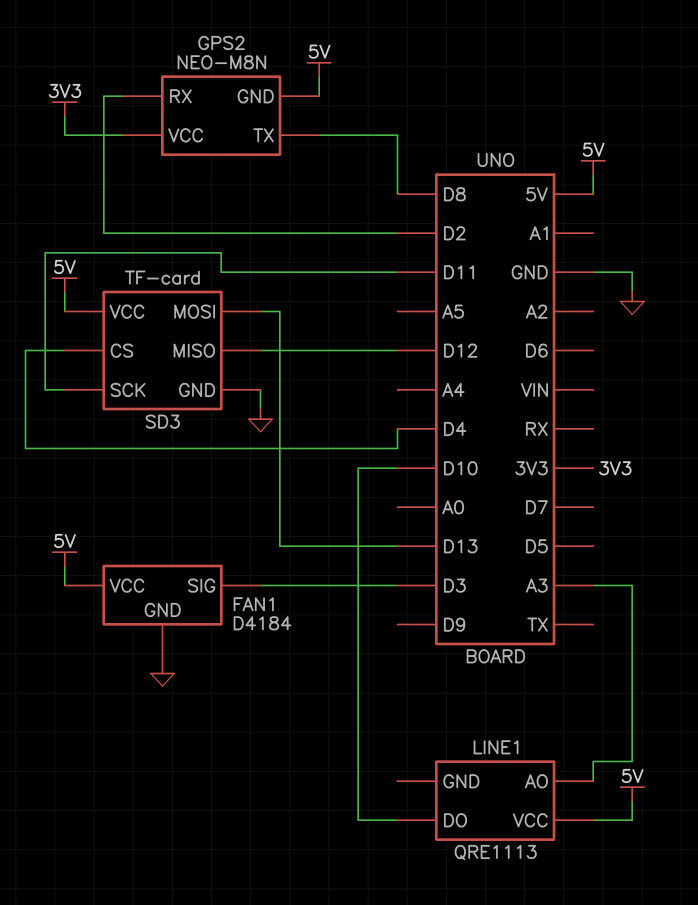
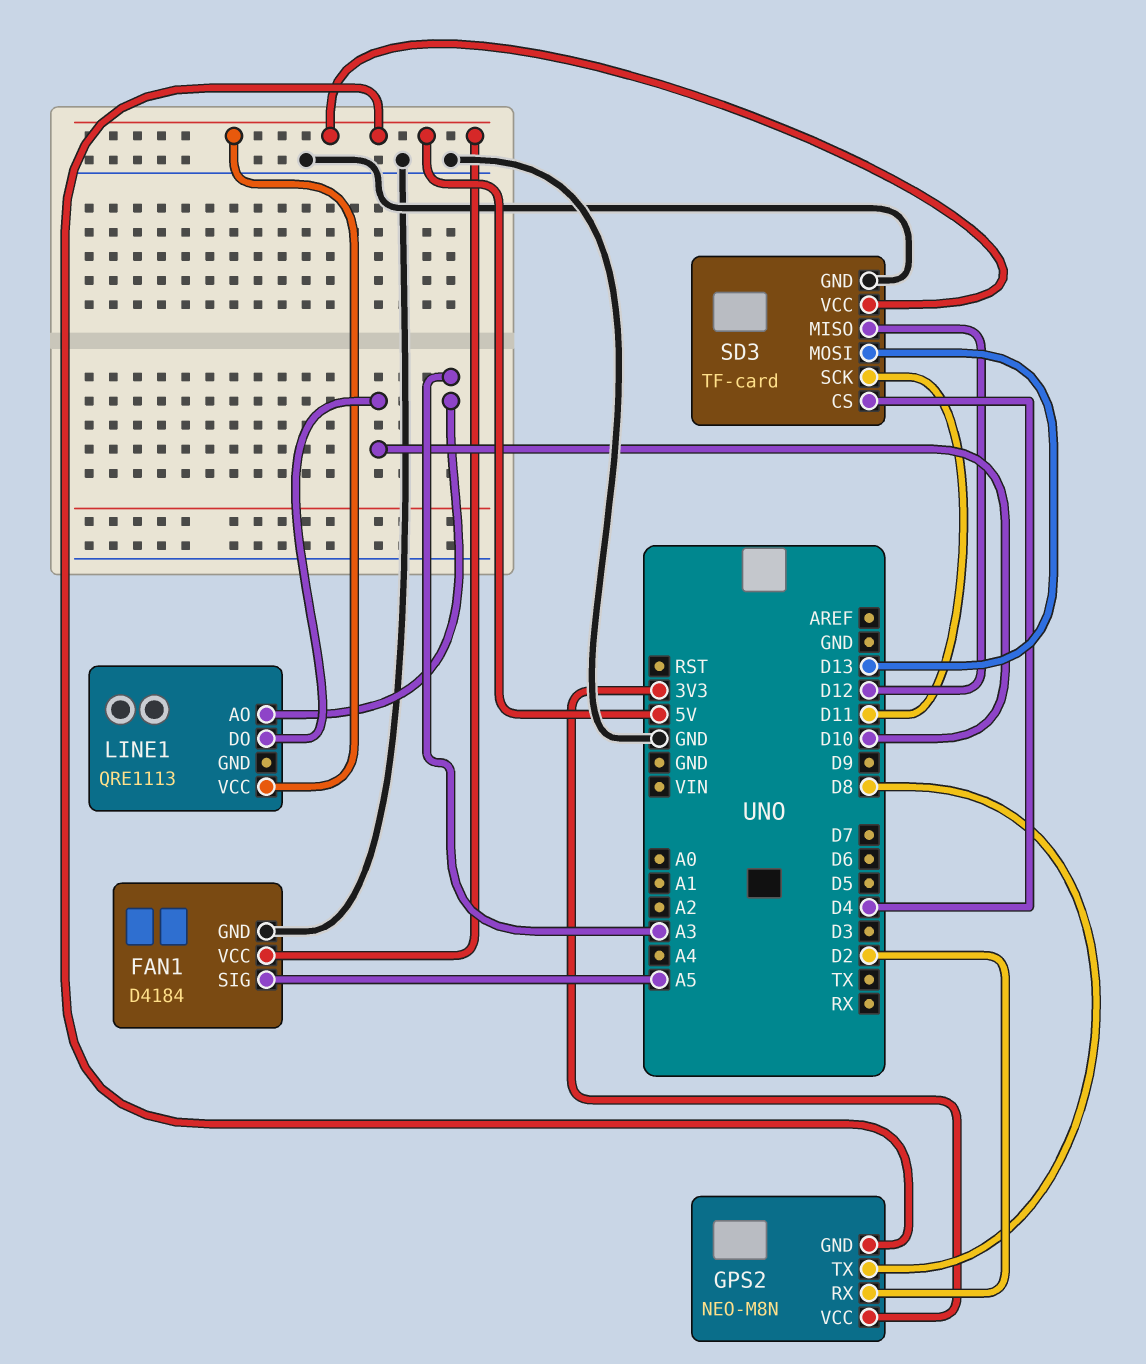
FAN1 pin SIG: D3 -> A5

